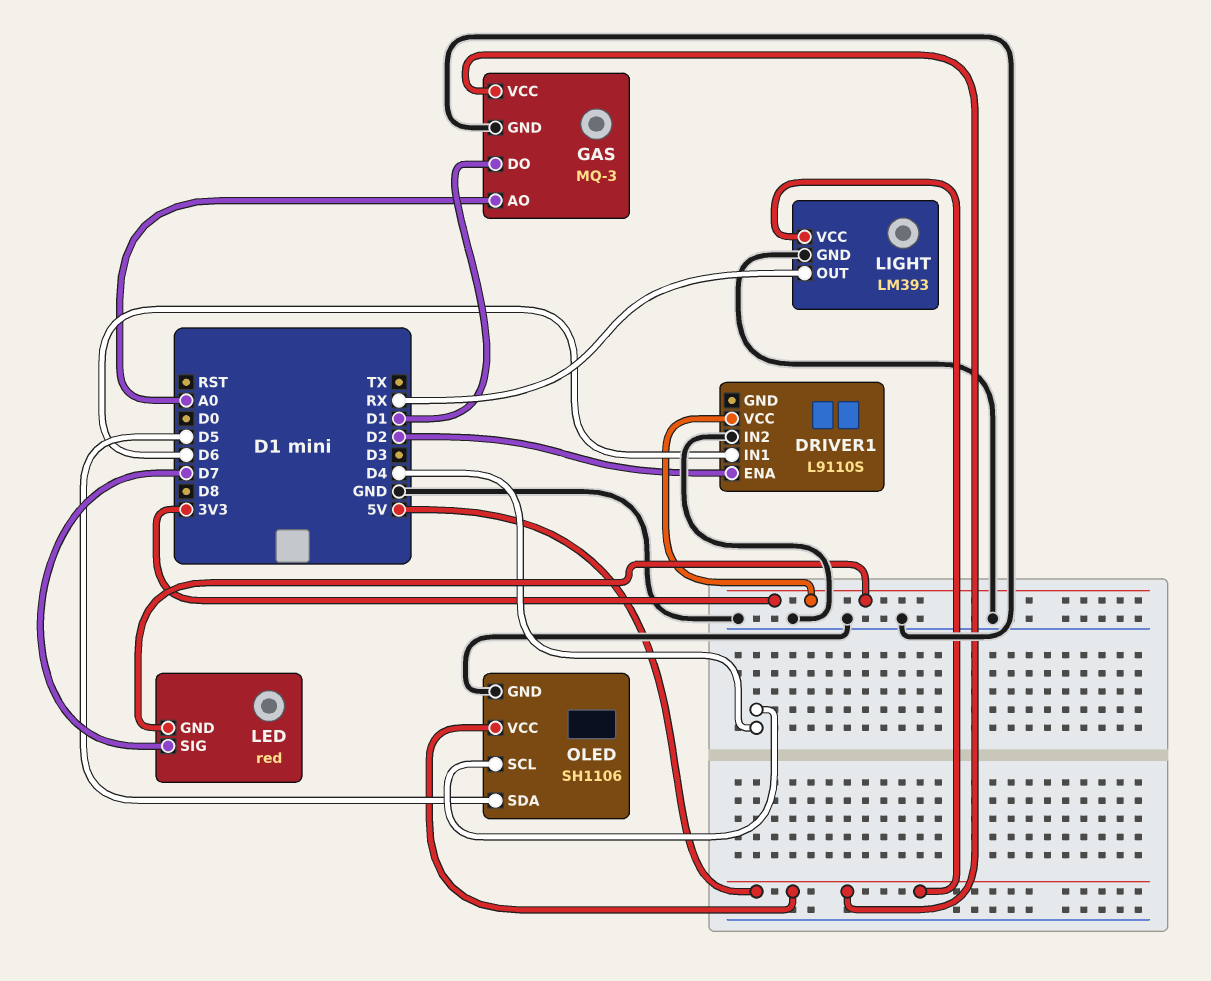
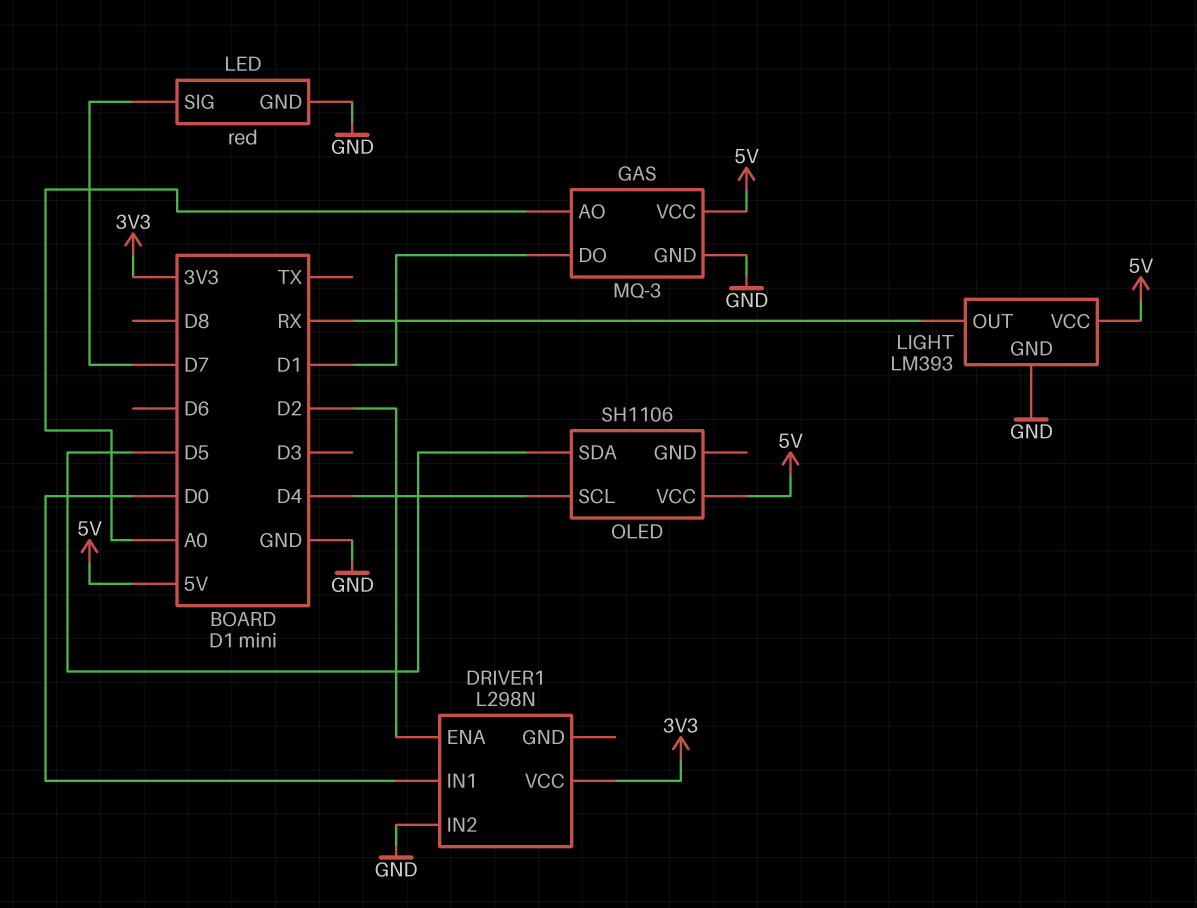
DRIVER1: L9110S -> L298N
DRIVER1 pin IN1: D6 -> D0
LED pin GND: 3V3 -> GND
OLED pin GND: GND -> none

